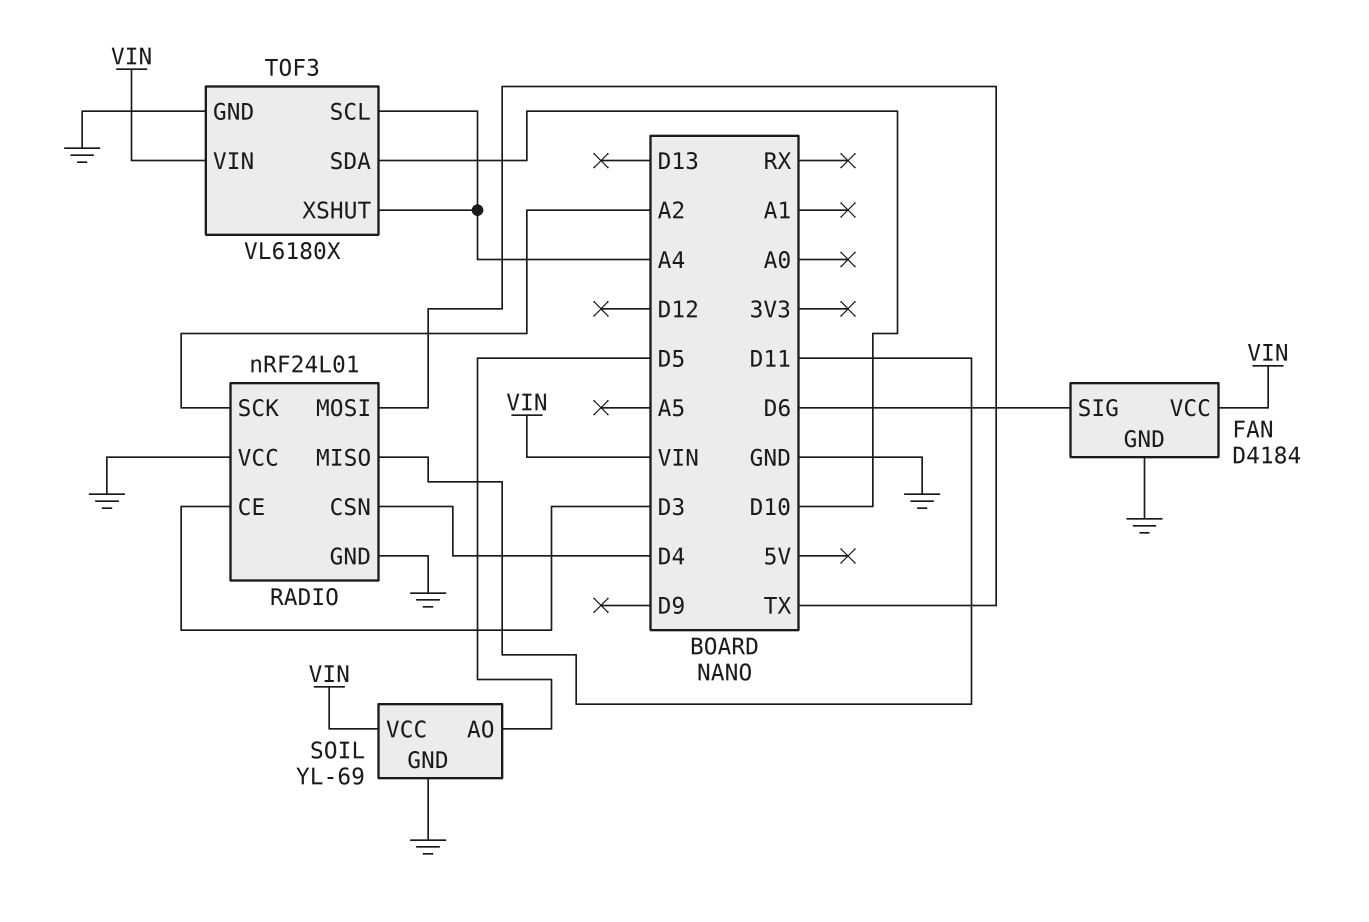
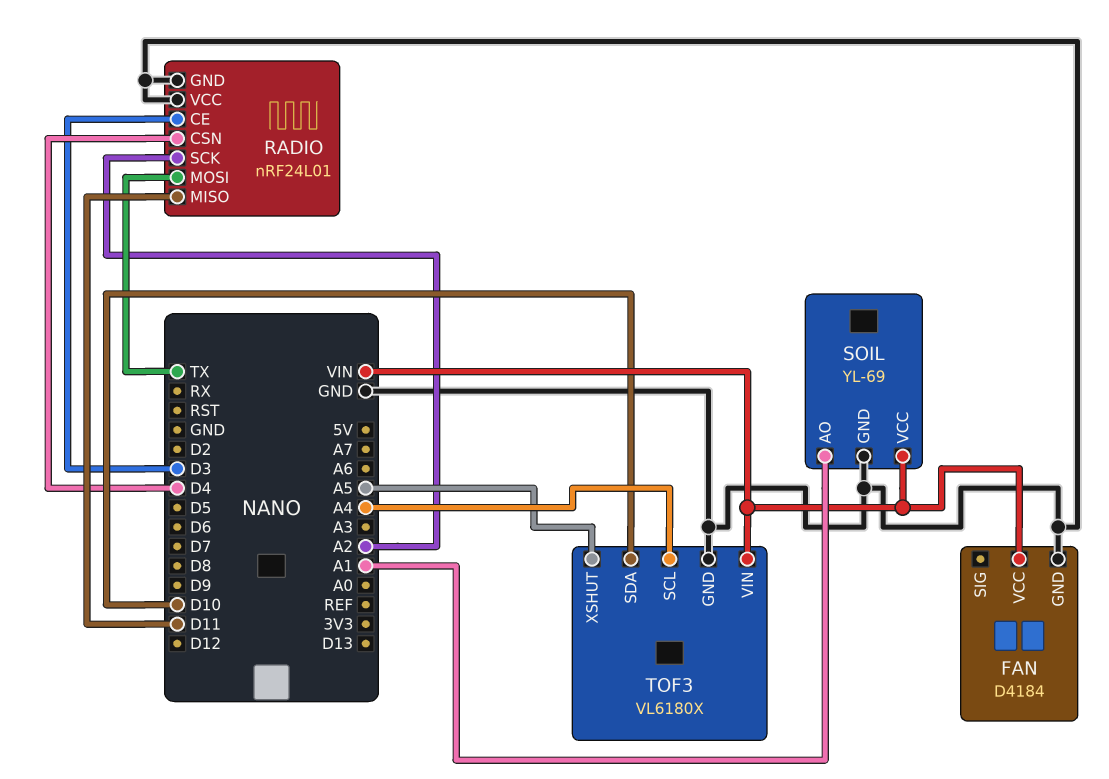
FAN pin SIG: D6 -> none
SOIL pin AO: D5 -> A1
TOF3 pin XSHUT: A4 -> A5

